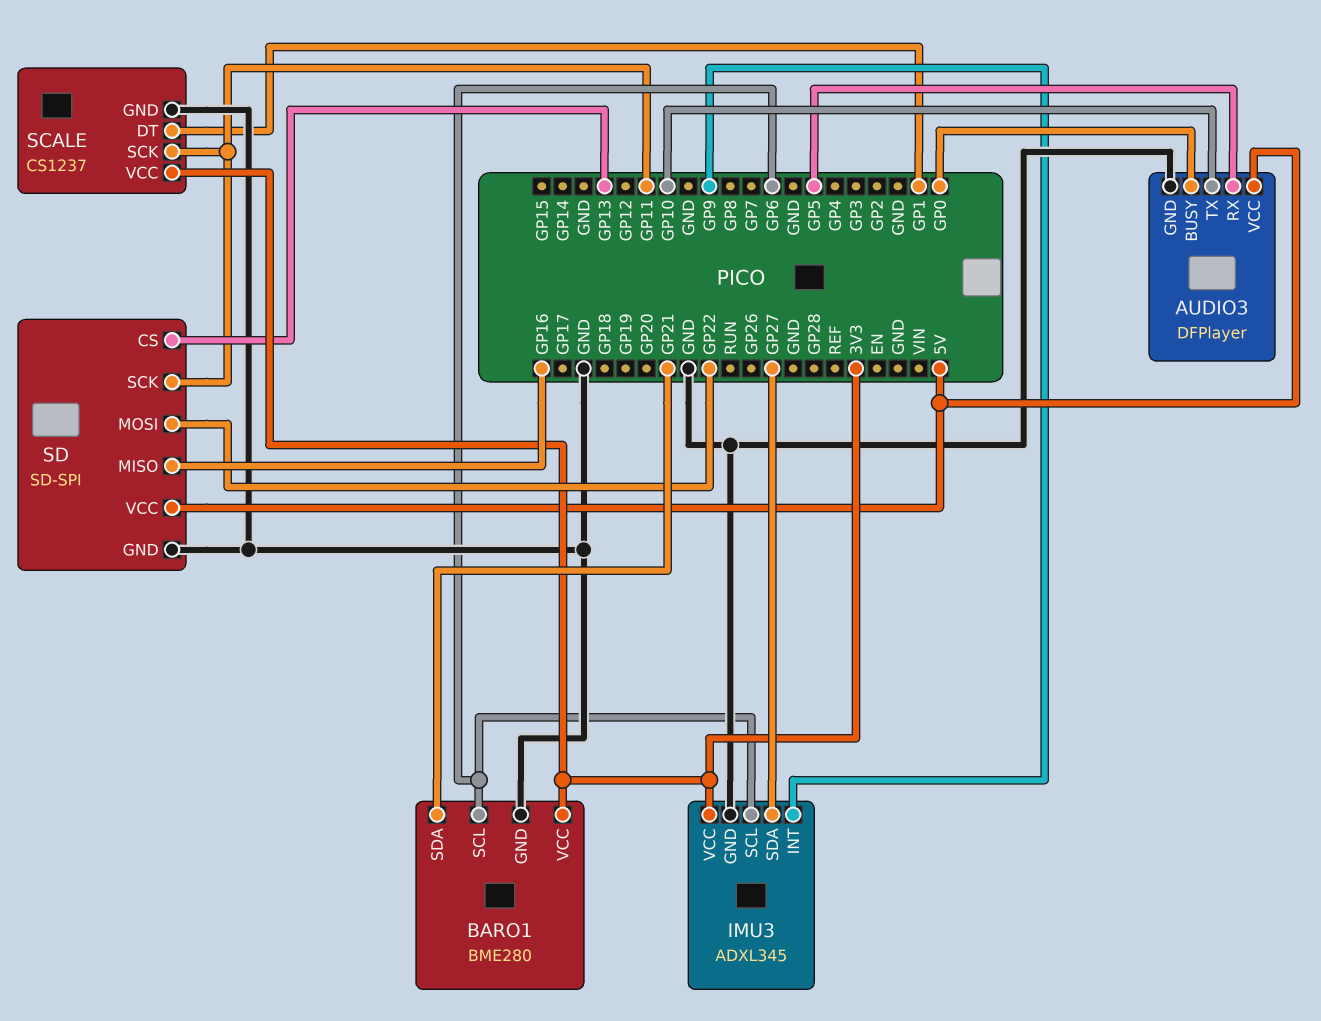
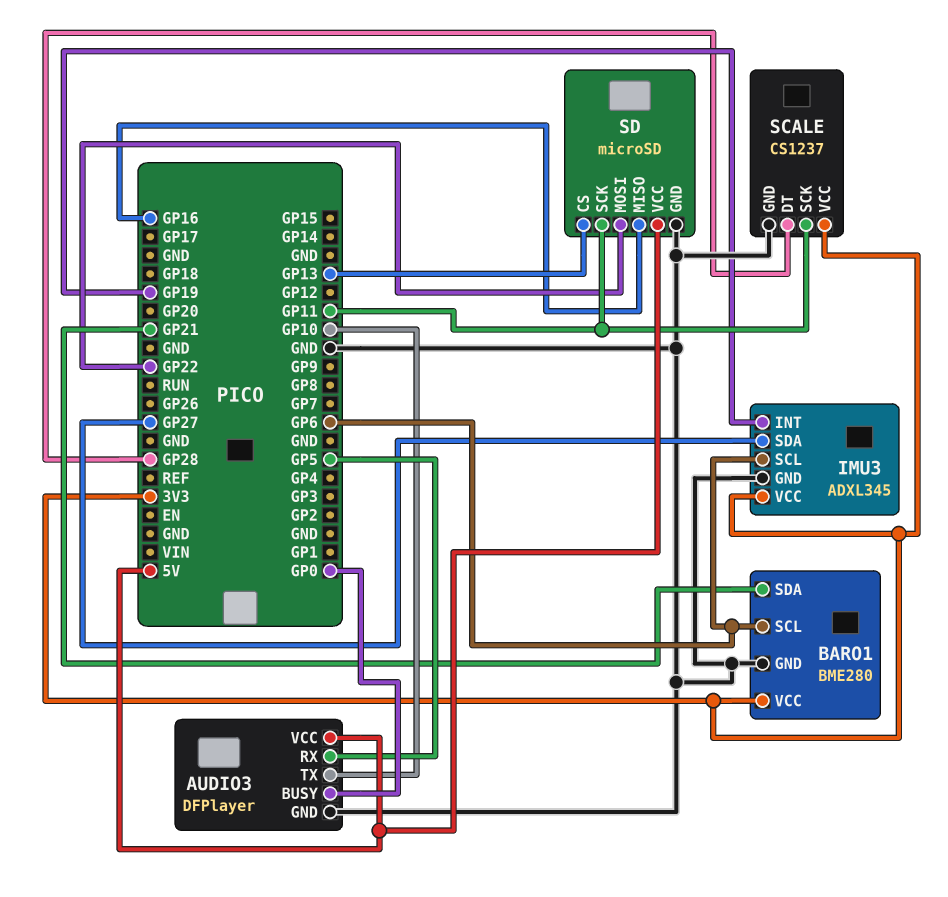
IMU3 pin INT: GP9 -> GP19
SCALE pin DT: GP1 -> GP28
SD: SD-SPI -> microSD

